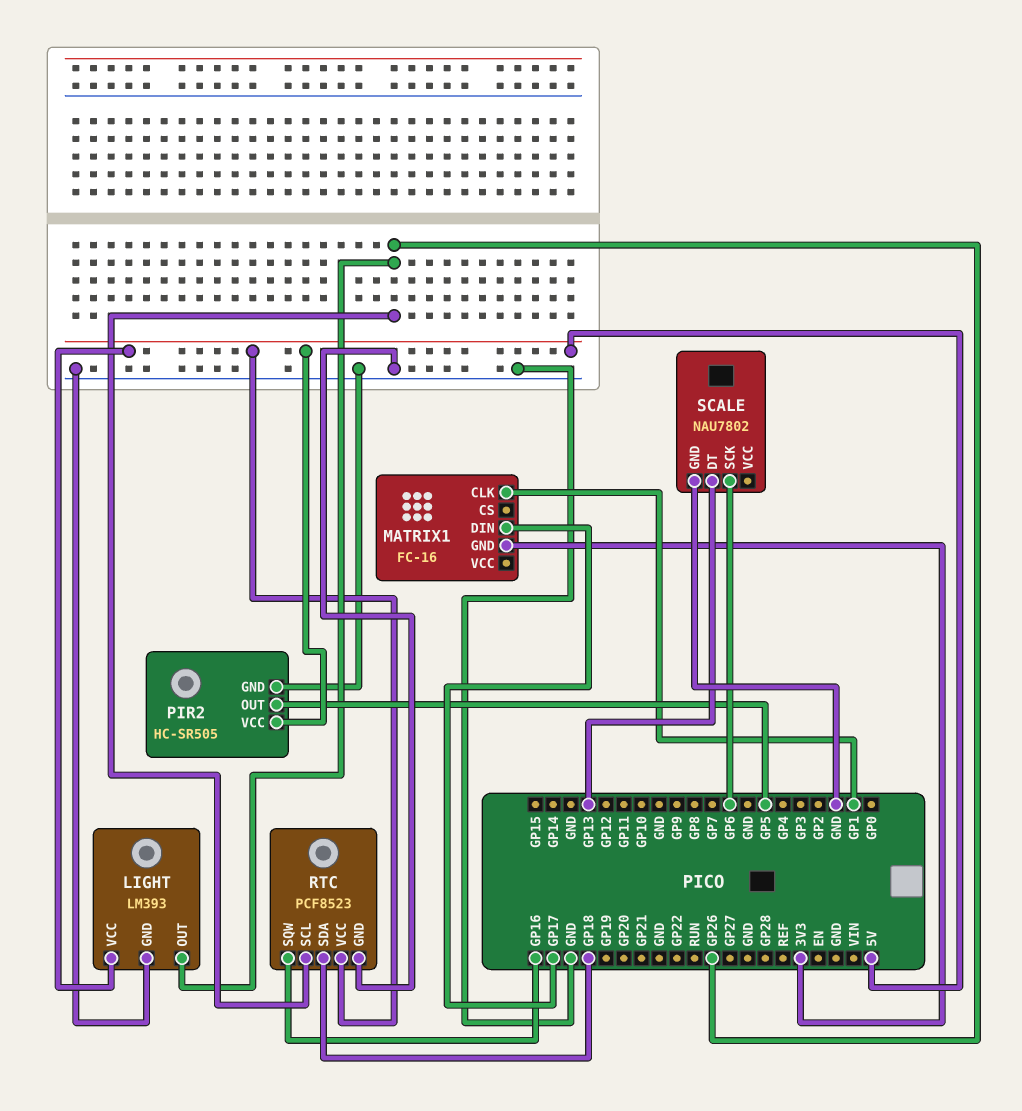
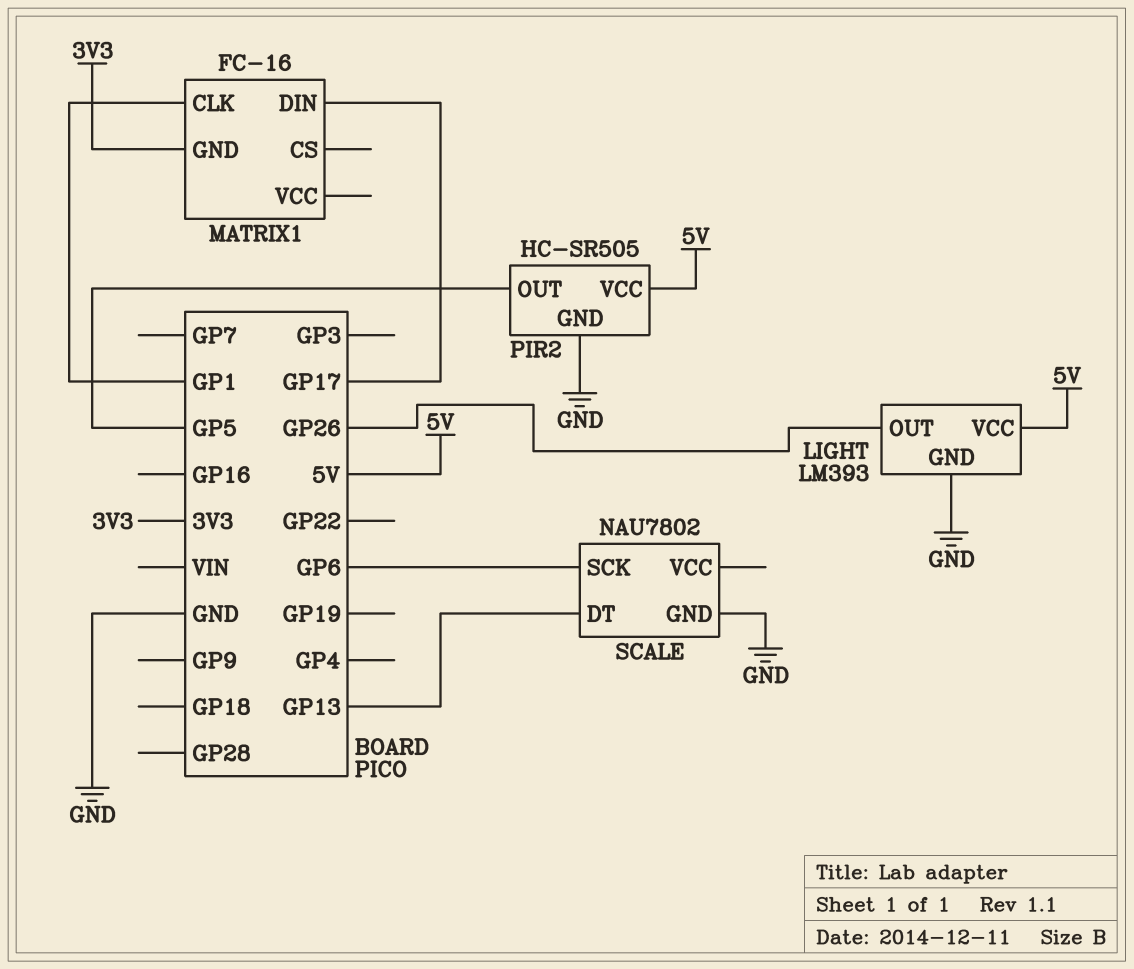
RTC: PCF8523 -> none
RTC pin GND: GND -> none
RTC pin SCL: GP26 -> none
RTC pin SDA: GP18 -> none
RTC pin SQW: GP16 -> none
RTC pin VCC: 5V -> none

